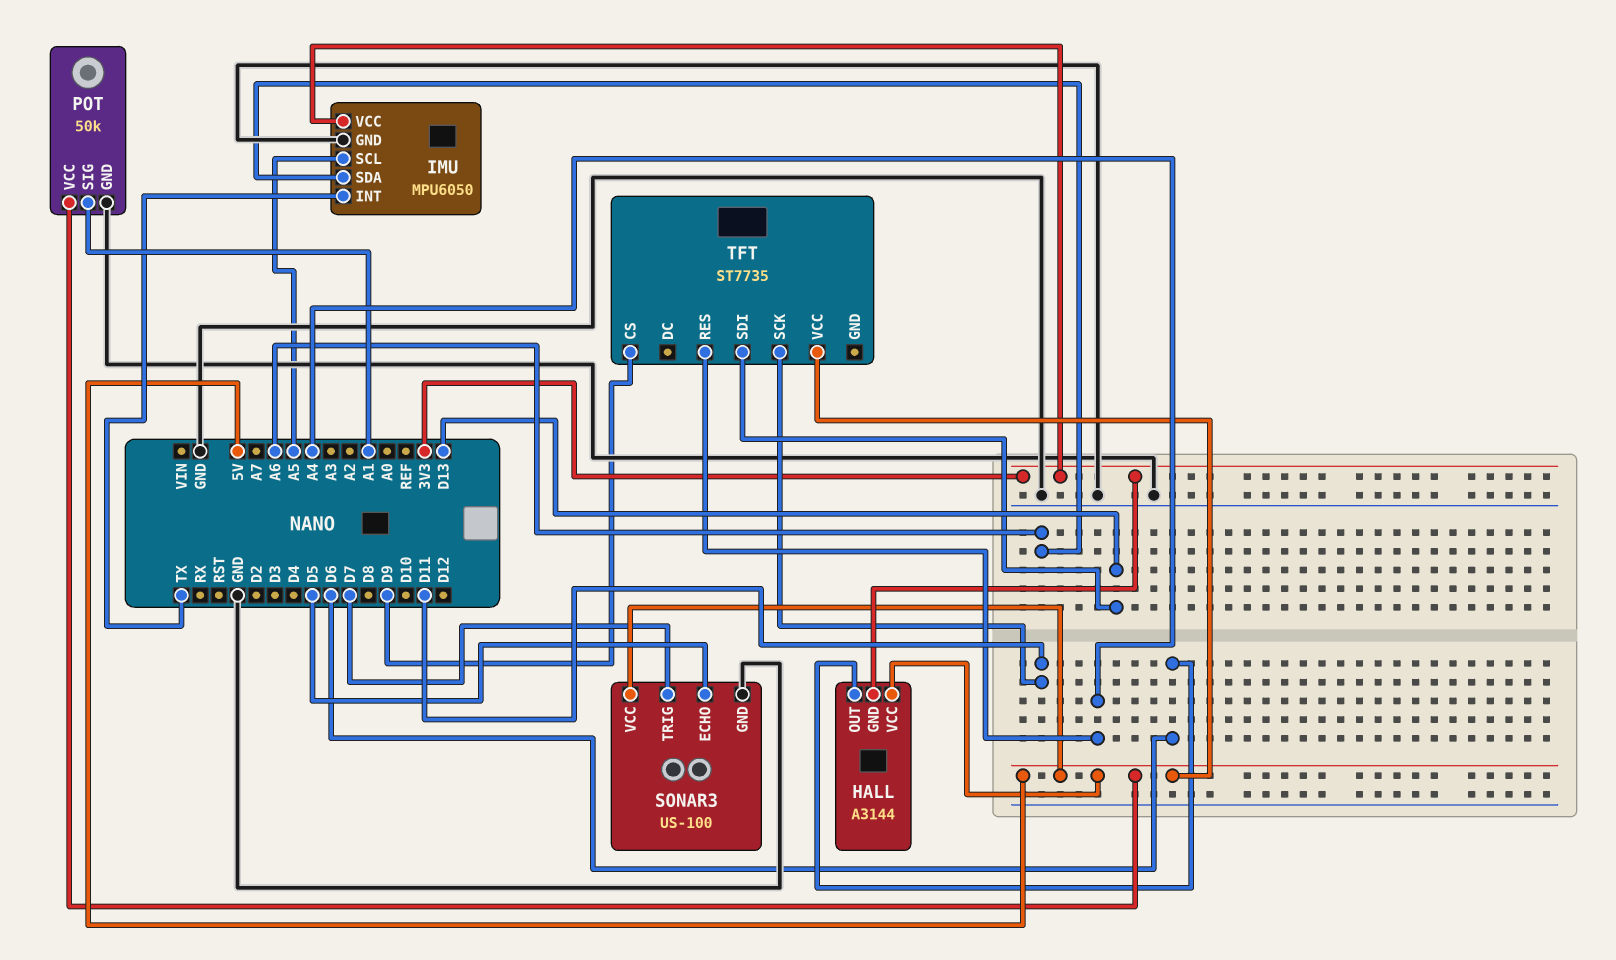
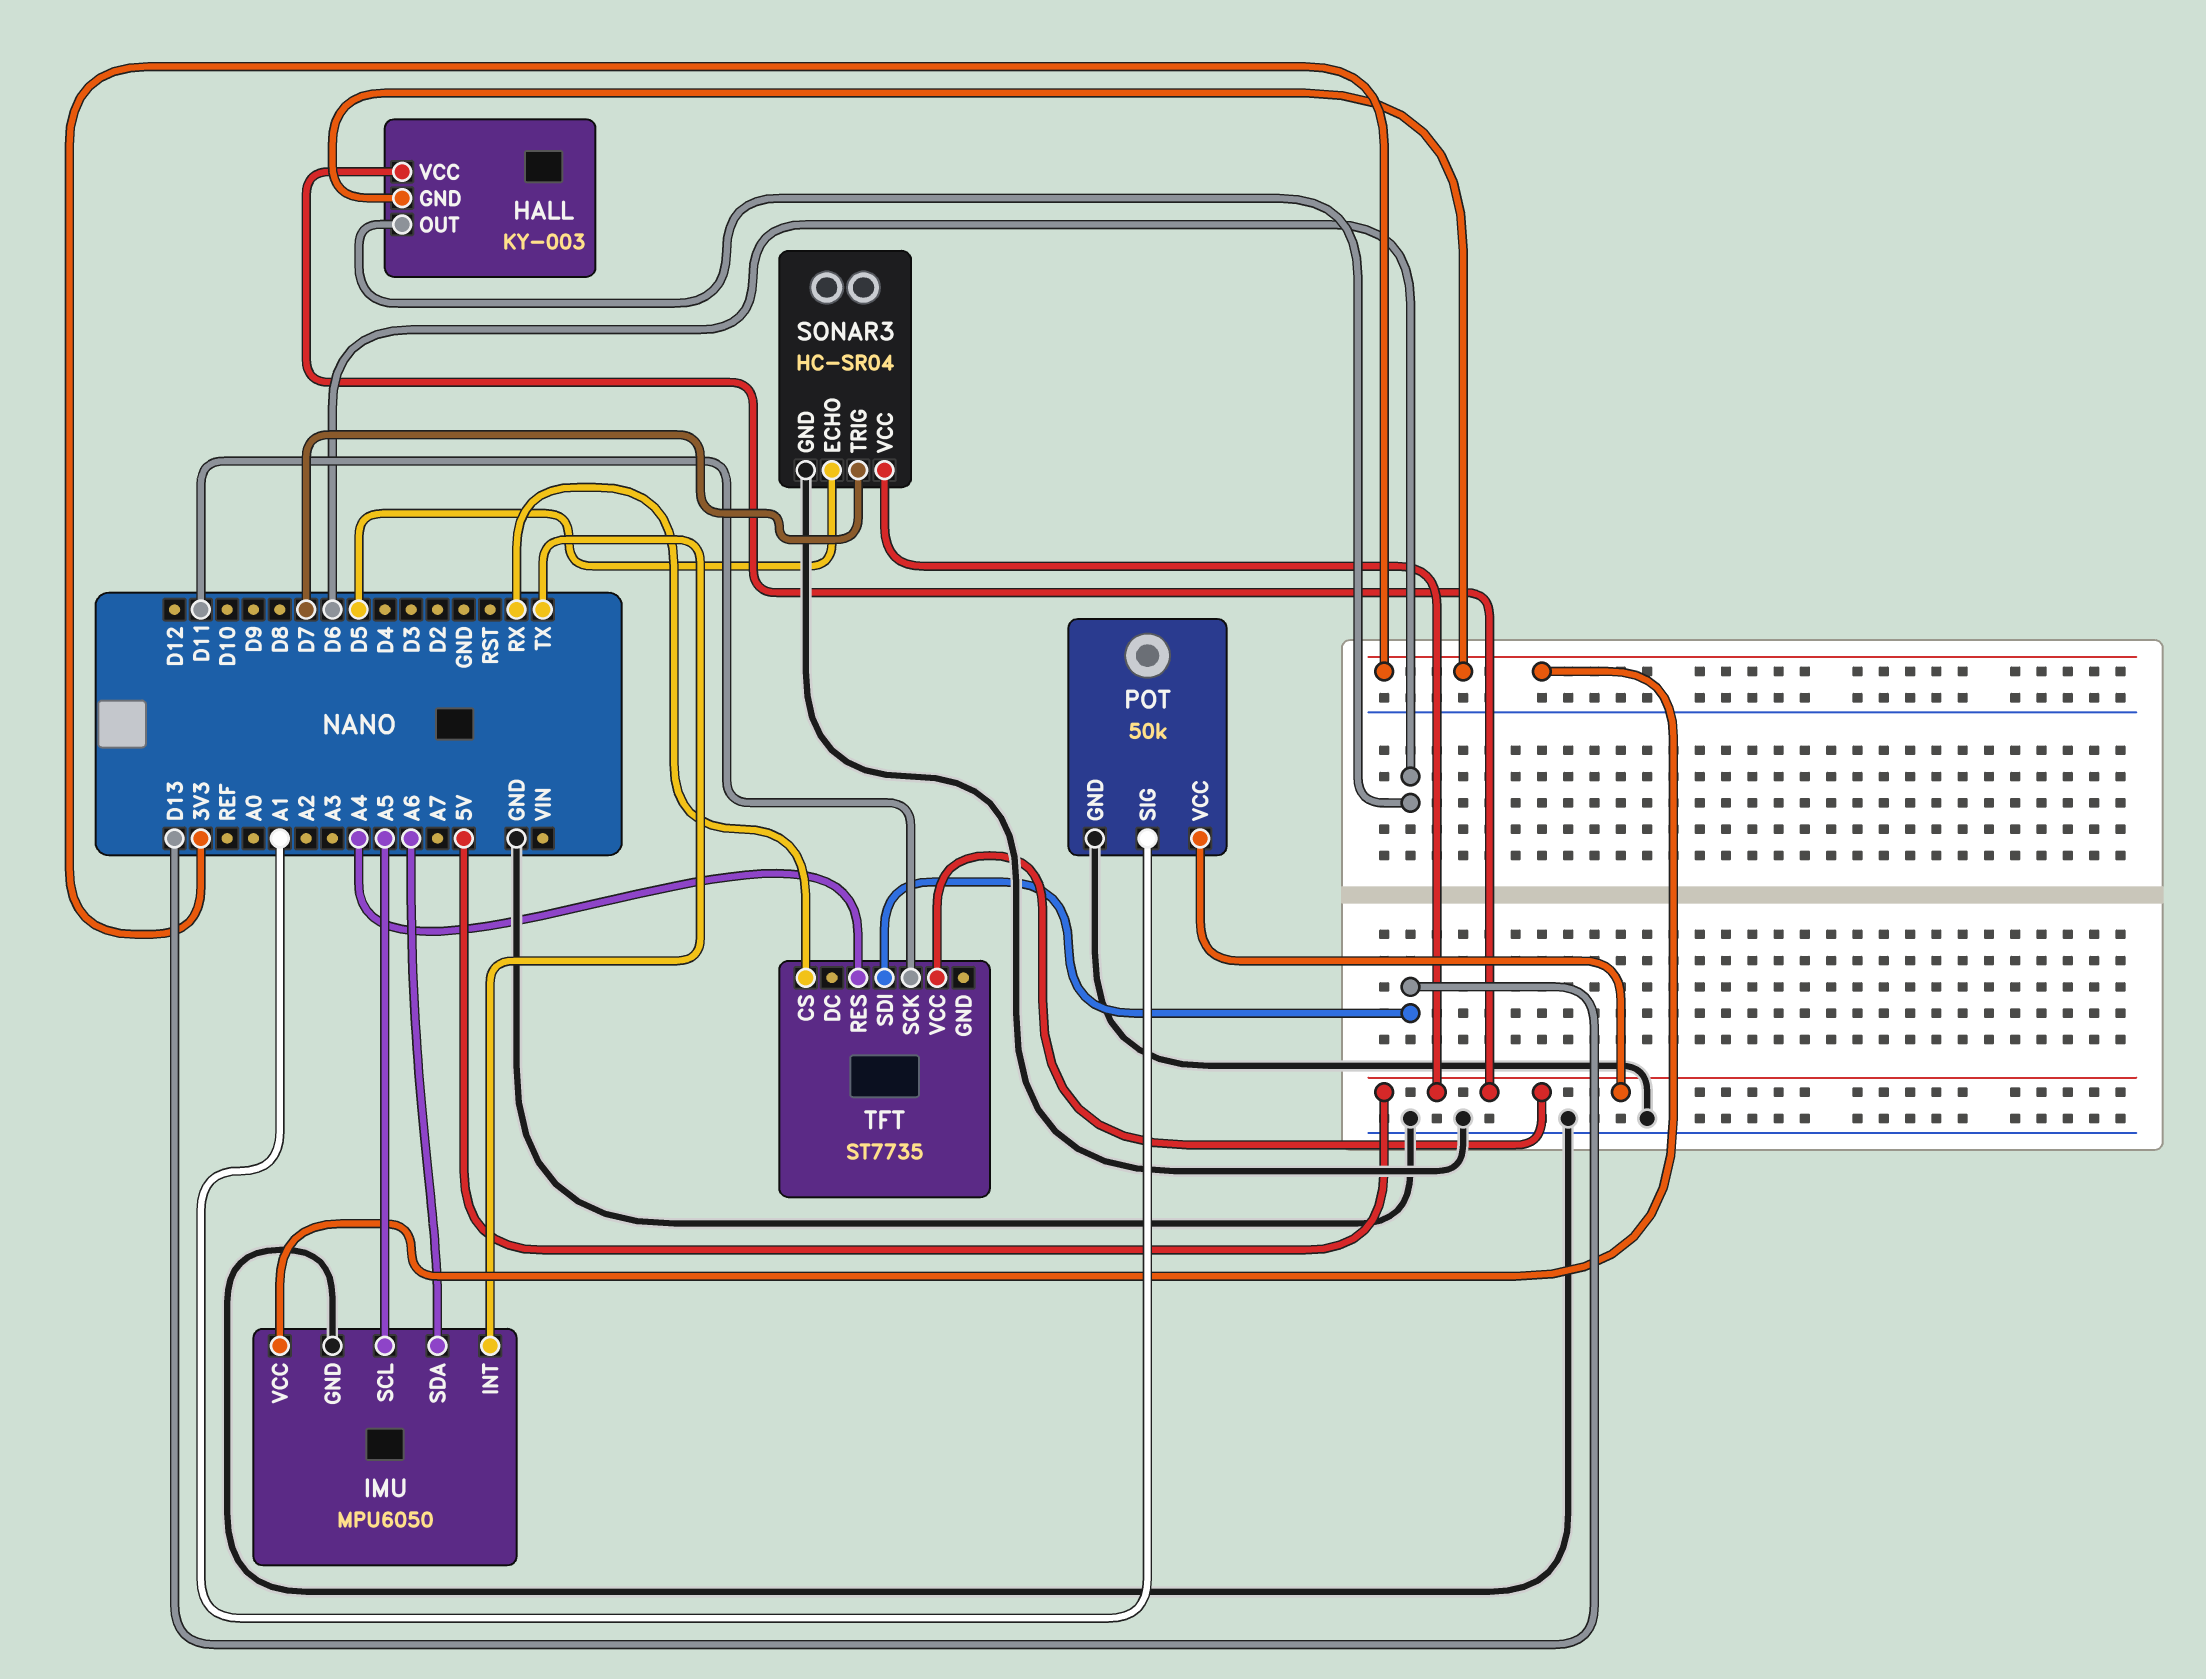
HALL: A3144 -> KY-003
SONAR3: US-100 -> HC-SR04
TFT pin CS: D9 -> RX

